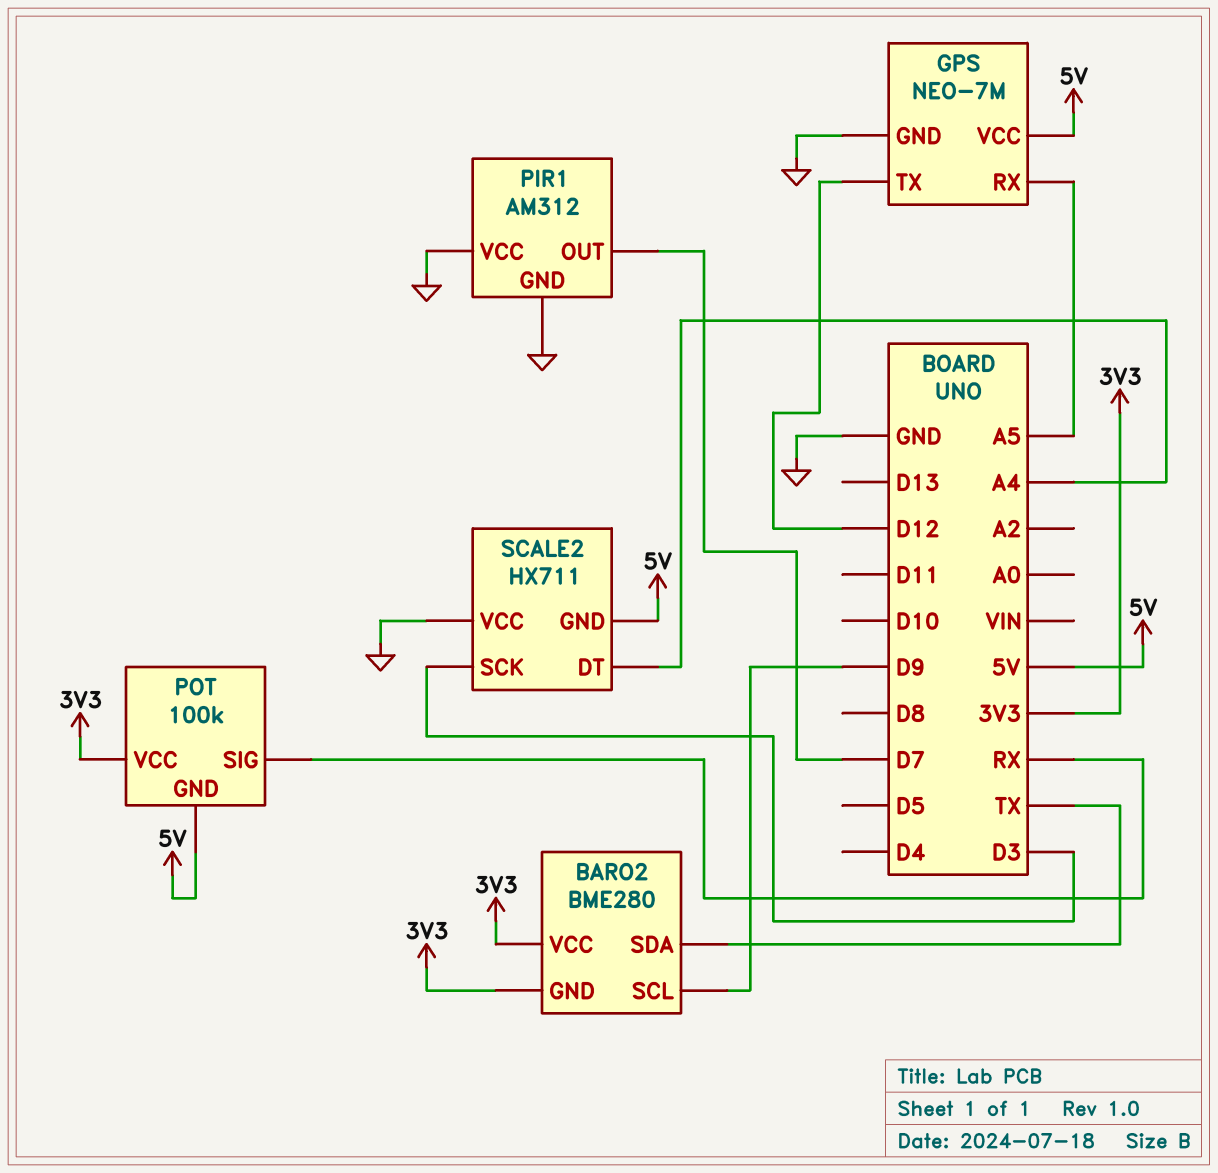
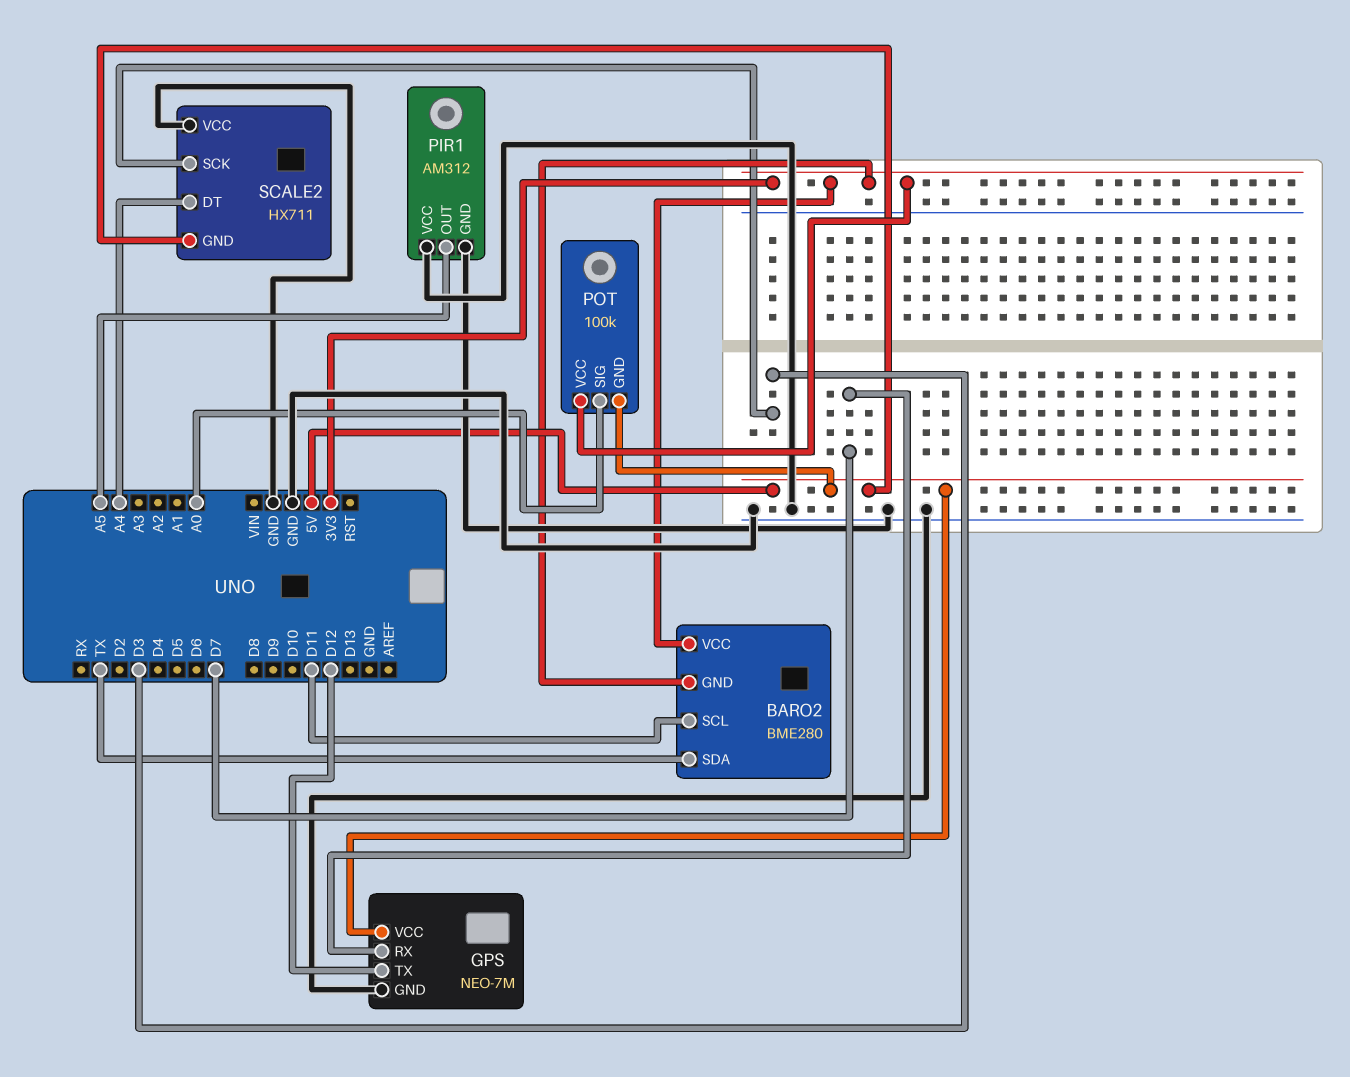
BARO2 pin SCL: D9 -> D11
GPS pin RX: A5 -> D7
PIR1 pin OUT: D7 -> A5
POT pin SIG: RX -> A0

